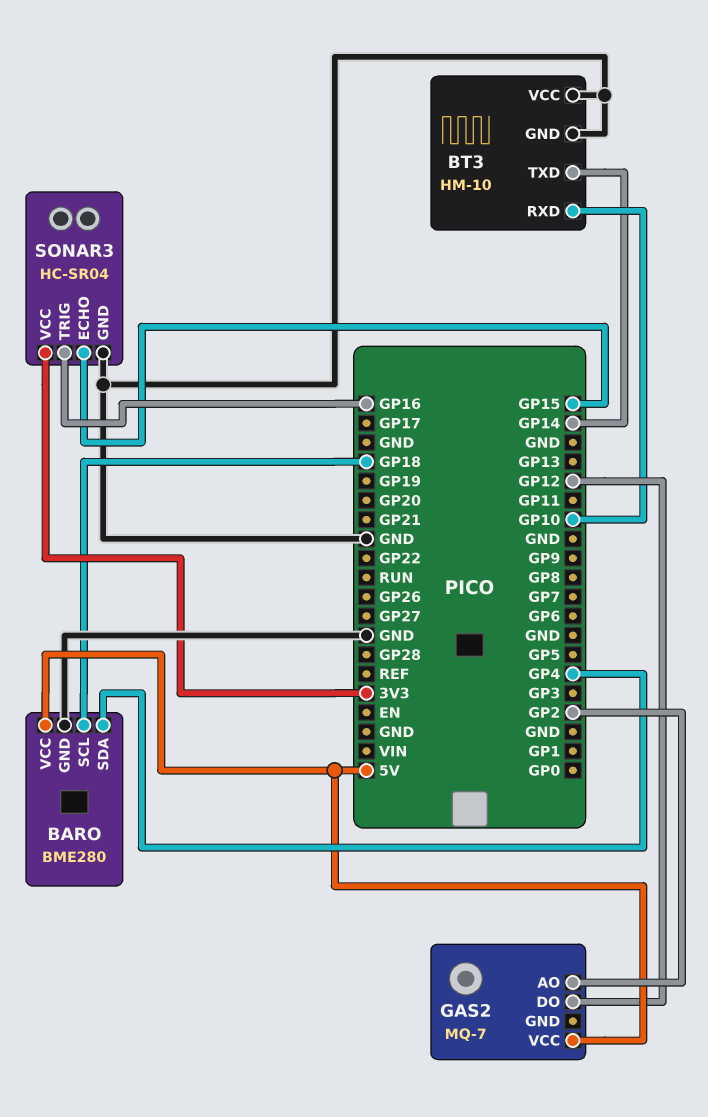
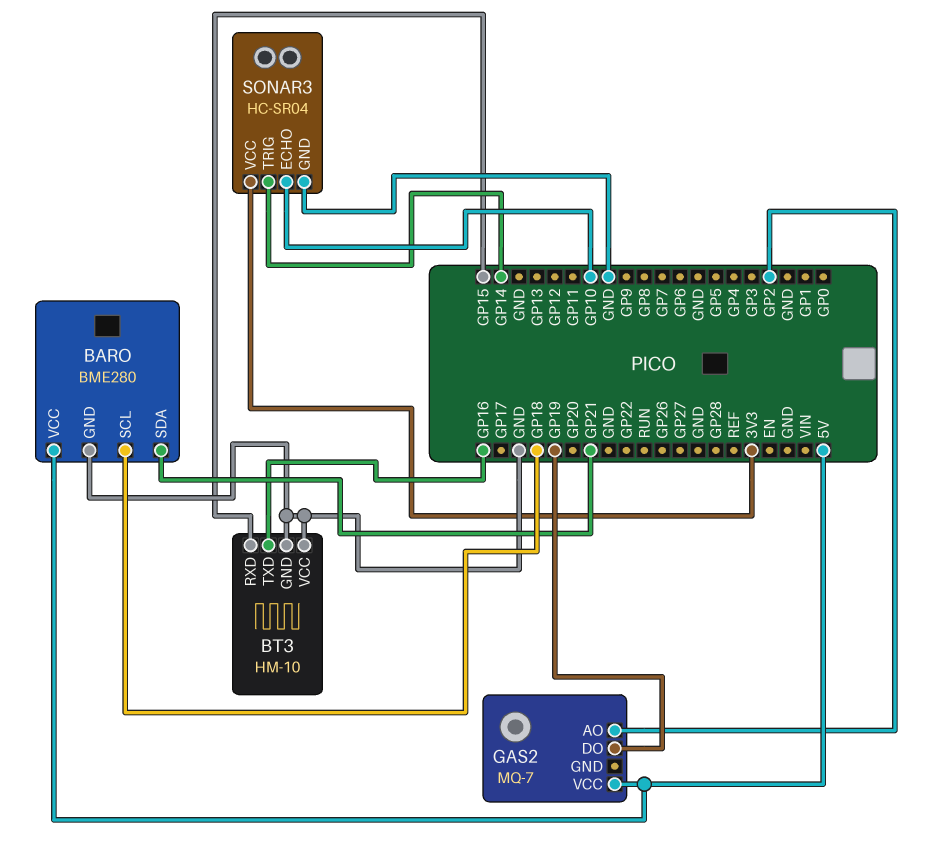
BARO pin SDA: GP4 -> GP21
BT3 pin RXD: GP10 -> GP15
BT3 pin TXD: GP14 -> GP16
GAS2 pin DO: GP12 -> GP19
SONAR3 pin ECHO: GP15 -> GP10
SONAR3 pin TRIG: GP16 -> GP14

